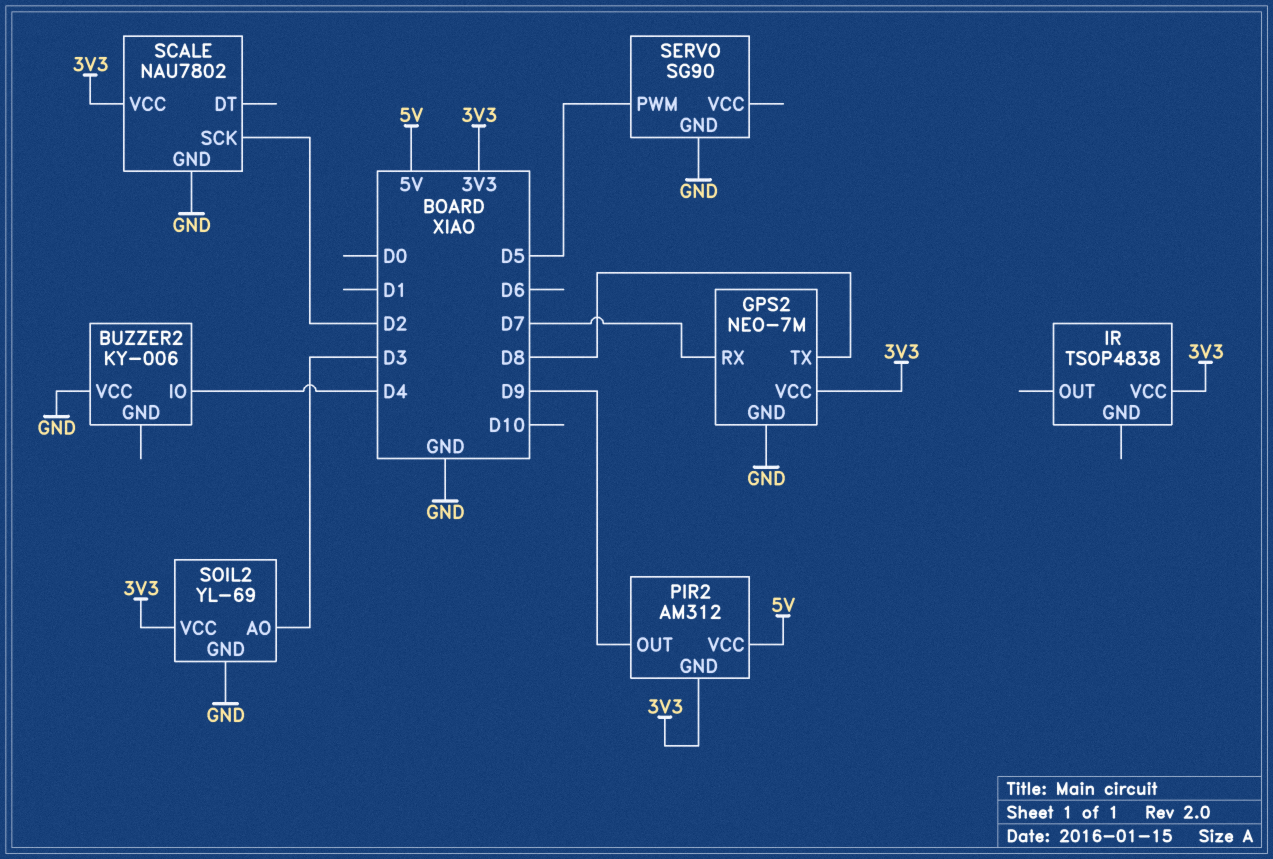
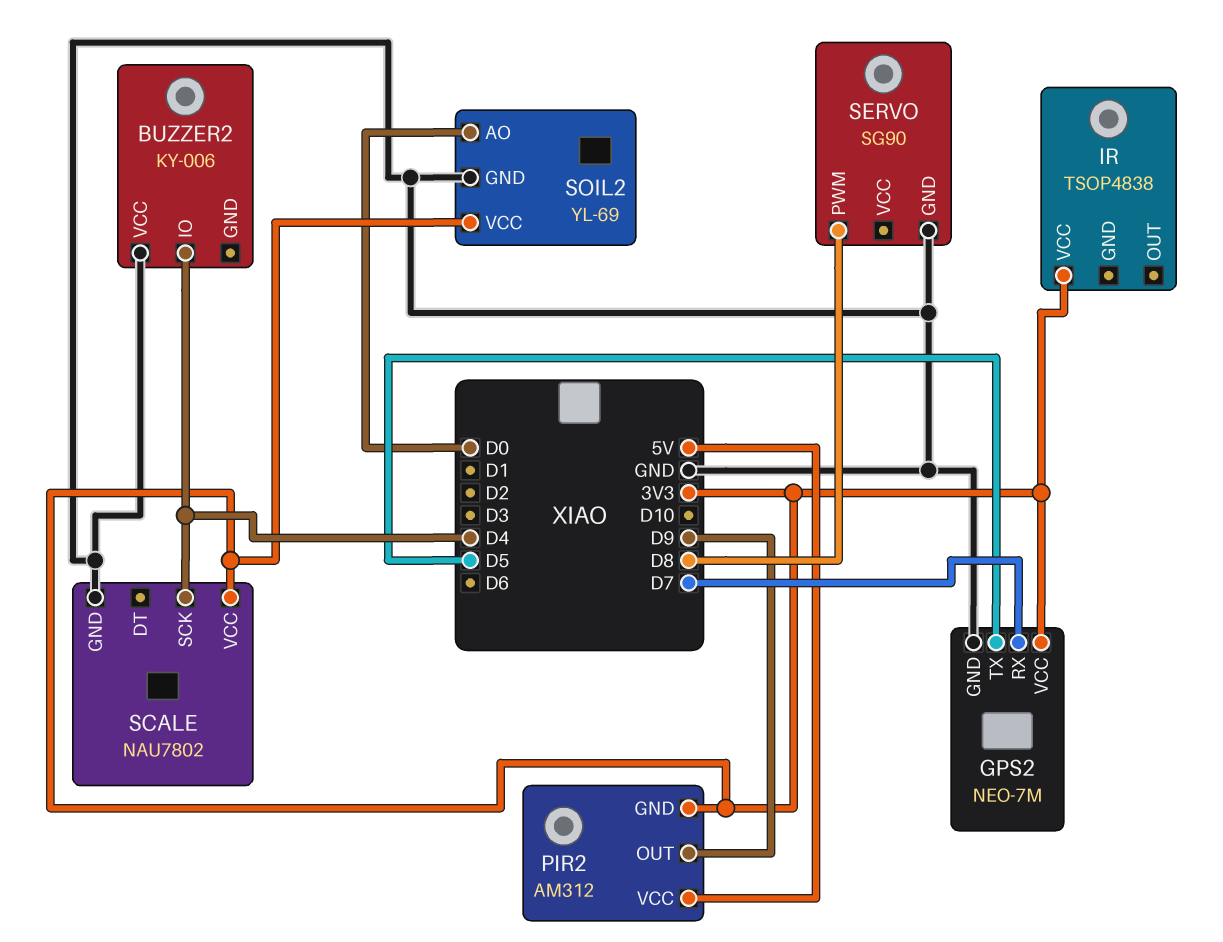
GPS2 pin TX: D8 -> D5
SCALE pin SCK: D2 -> D4
SERVO pin PWM: D5 -> D8
SOIL2 pin AO: D3 -> D0

